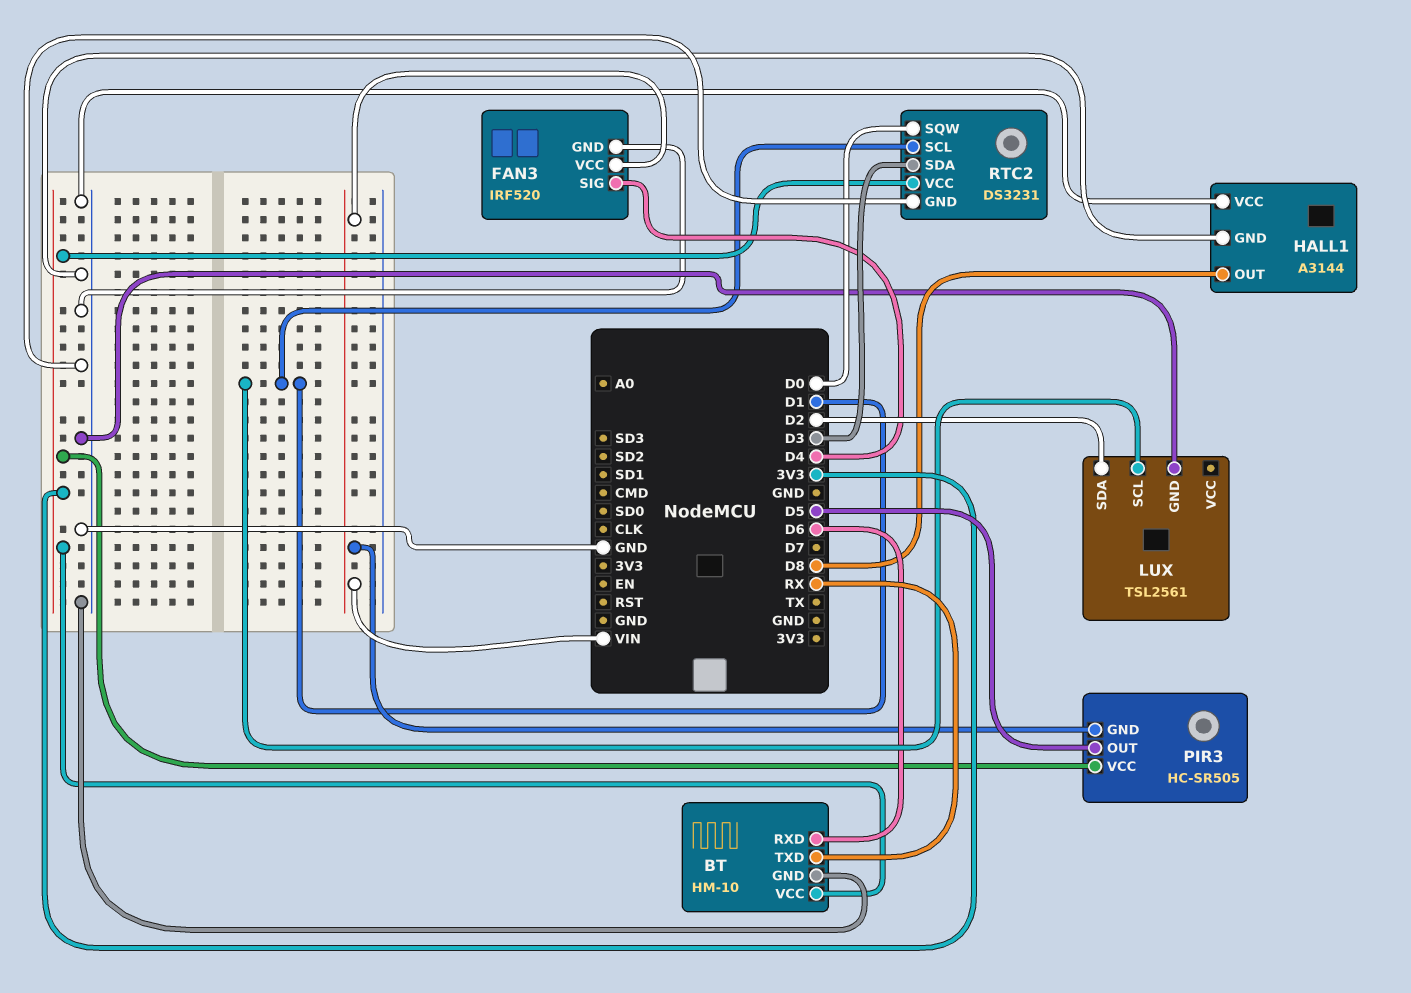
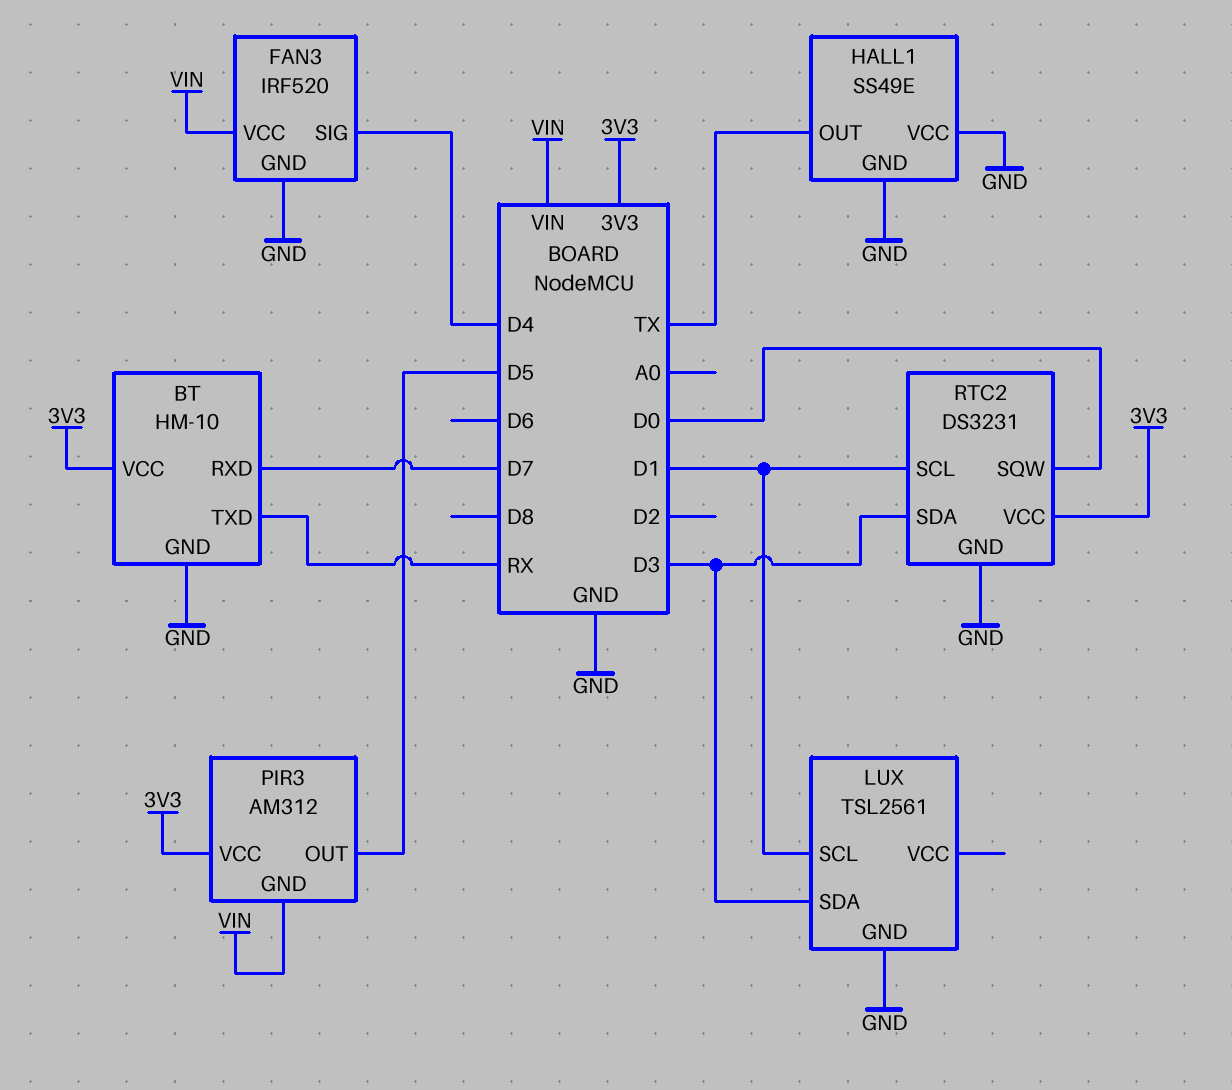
BT pin RXD: D6 -> D7
HALL1: A3144 -> SS49E
HALL1 pin OUT: D8 -> TX
LUX pin SDA: D2 -> D3
PIR3: HC-SR505 -> AM312

